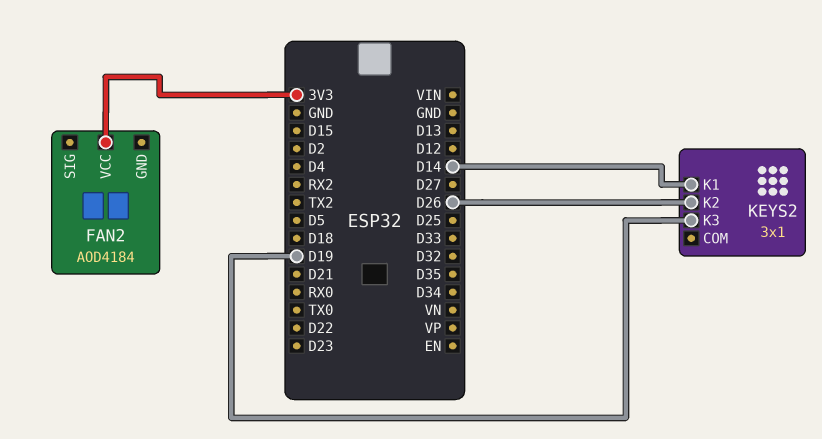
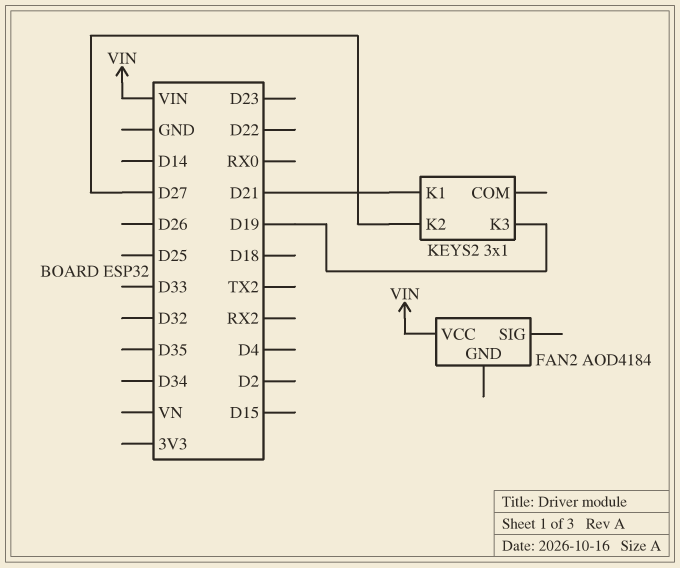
FAN2 pin VCC: 3V3 -> VIN
KEYS2 pin K1: D14 -> D21
KEYS2 pin K2: D26 -> D27

